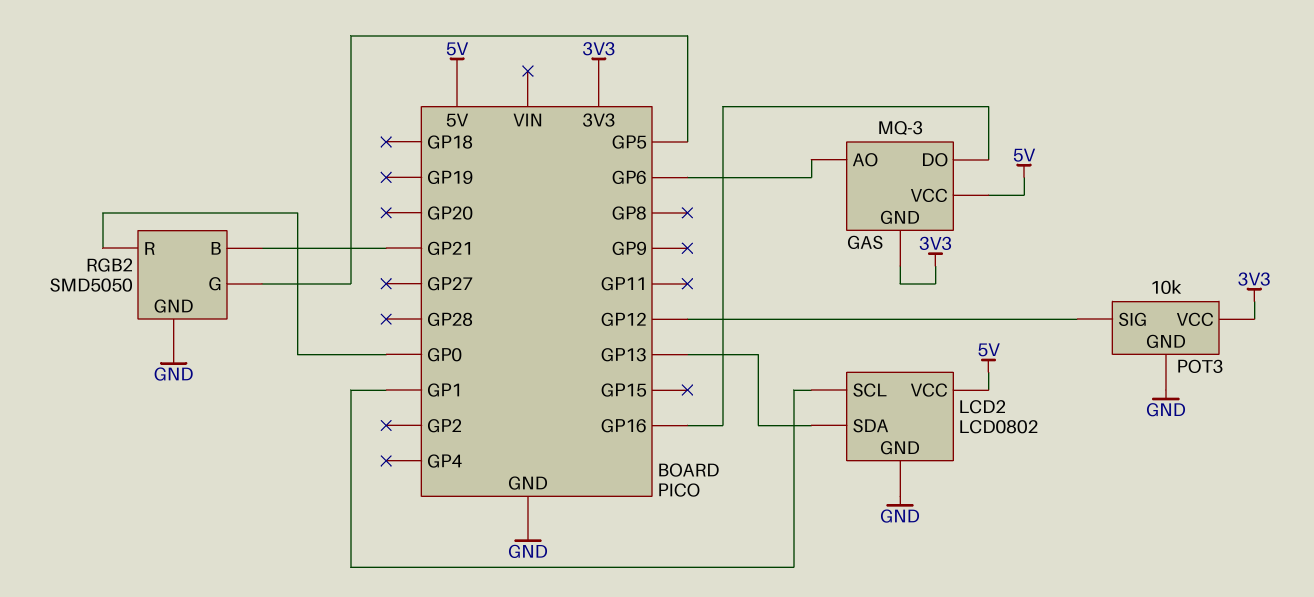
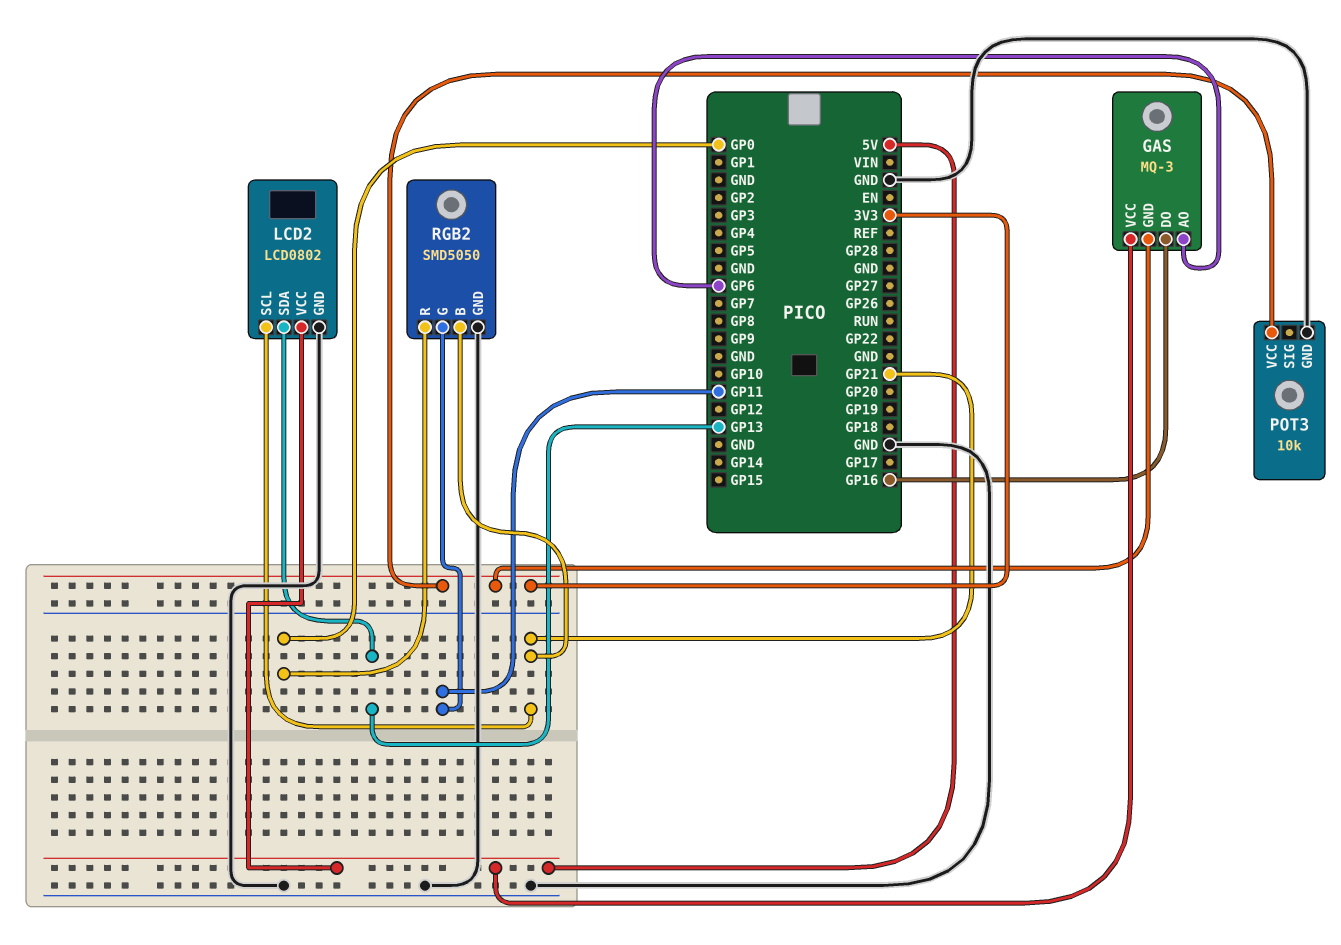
LCD2 pin SCL: GP1 -> GP21
POT3 pin SIG: GP12 -> none
RGB2 pin G: GP5 -> GP11

